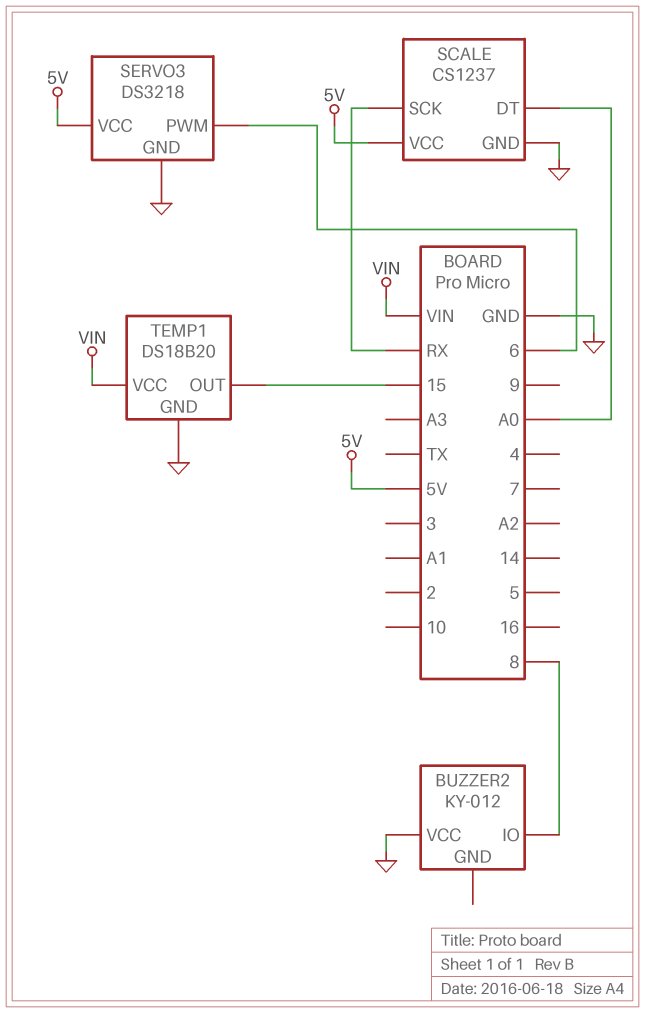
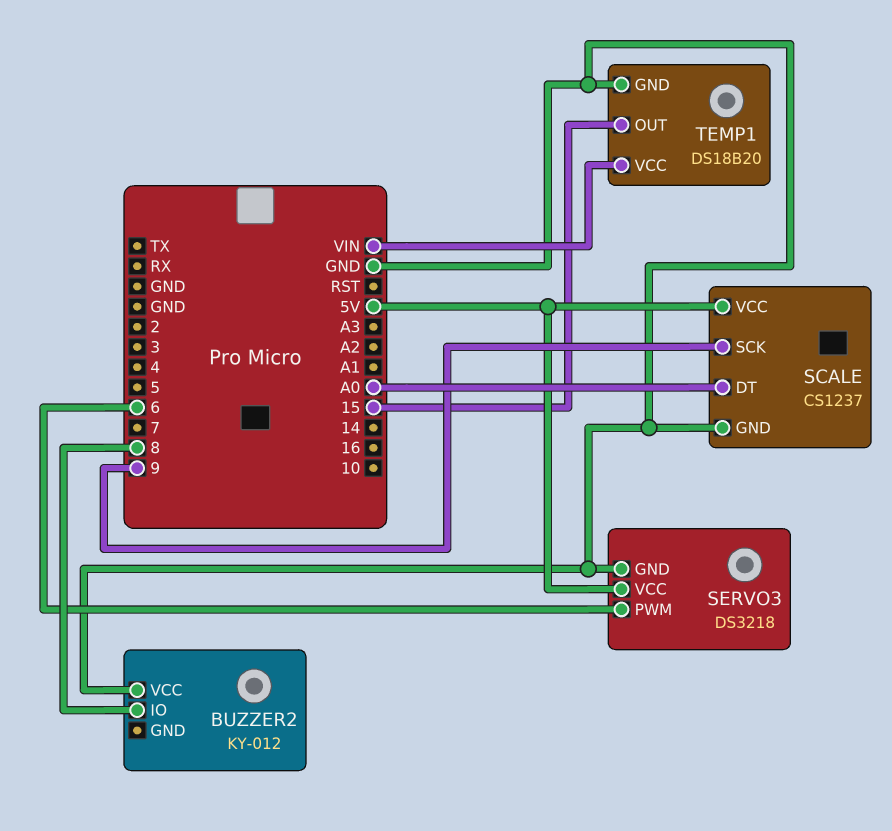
SCALE pin SCK: RX -> 9

